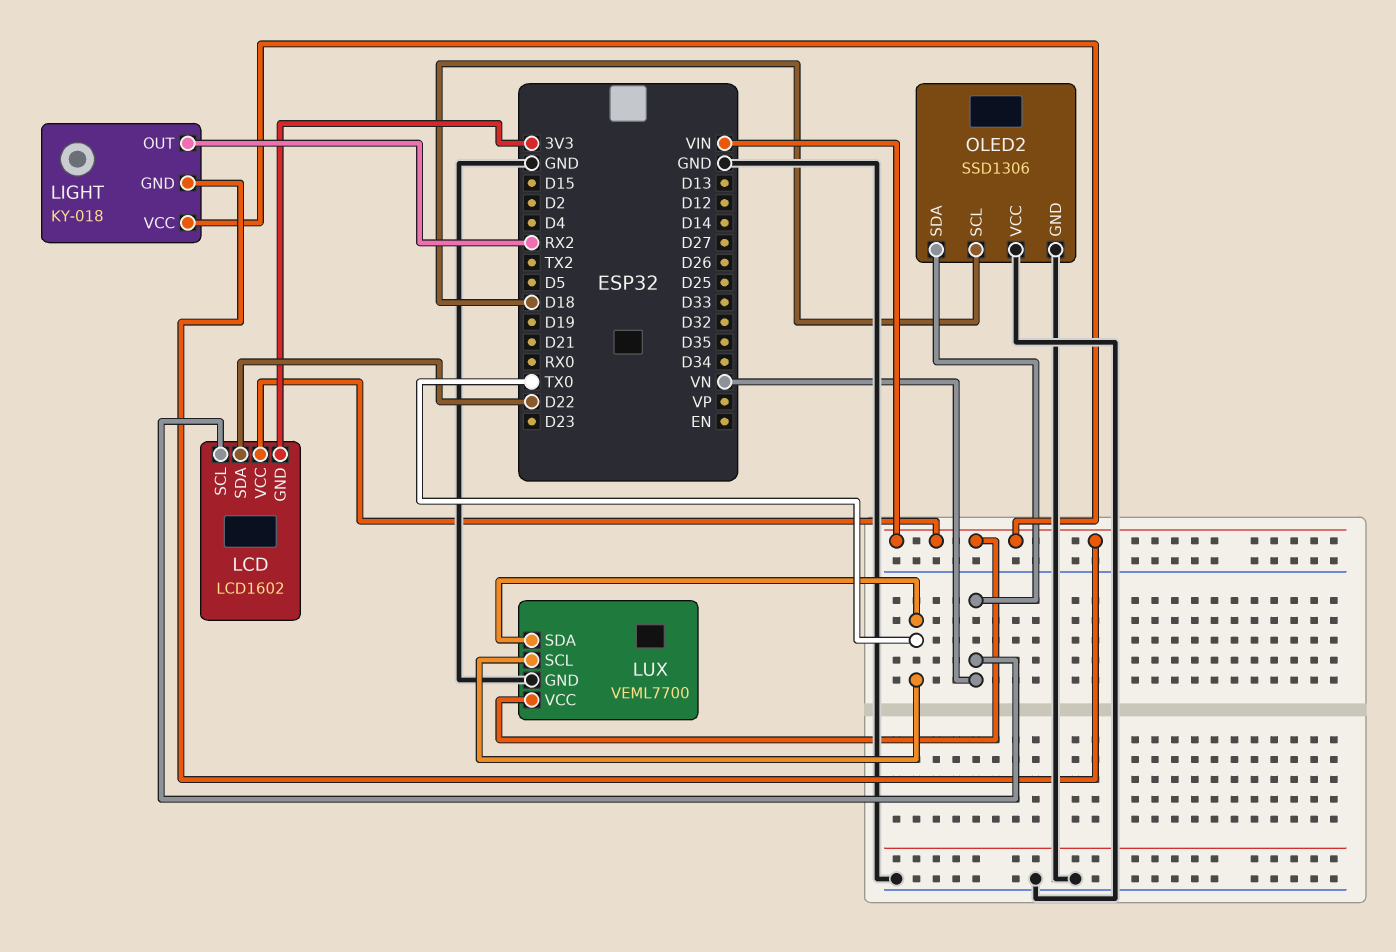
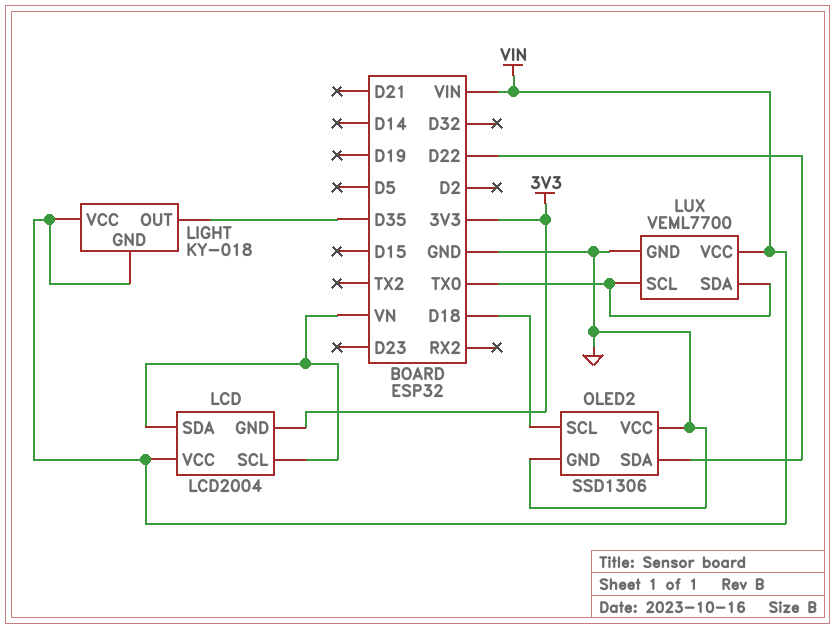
LCD: LCD1602 -> LCD2004
LCD pin SDA: D22 -> VN
LIGHT pin OUT: RX2 -> D35
OLED2 pin SDA: VN -> D22

